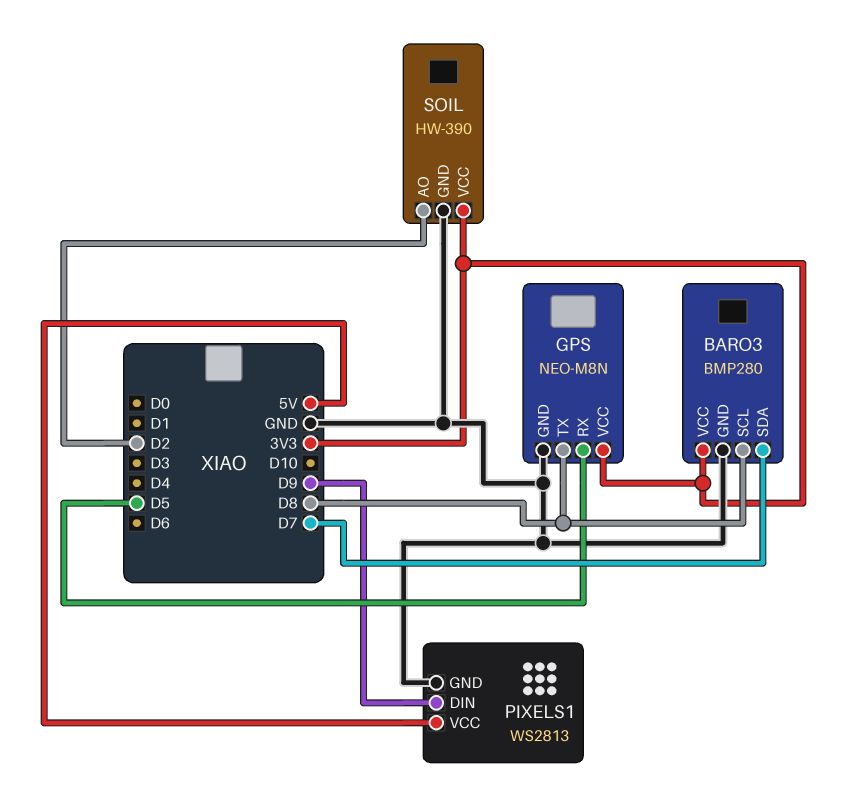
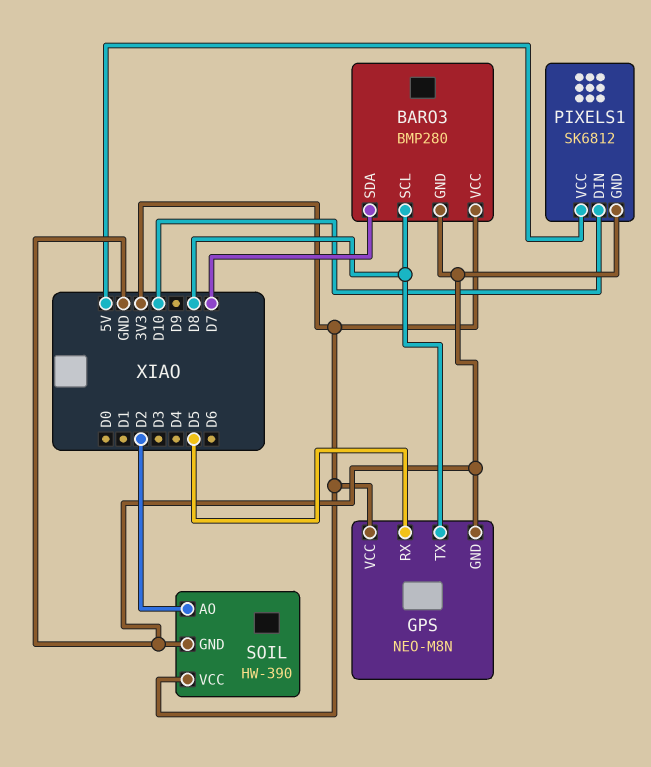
PIXELS1: WS2813 -> SK6812
PIXELS1 pin DIN: D9 -> D10

